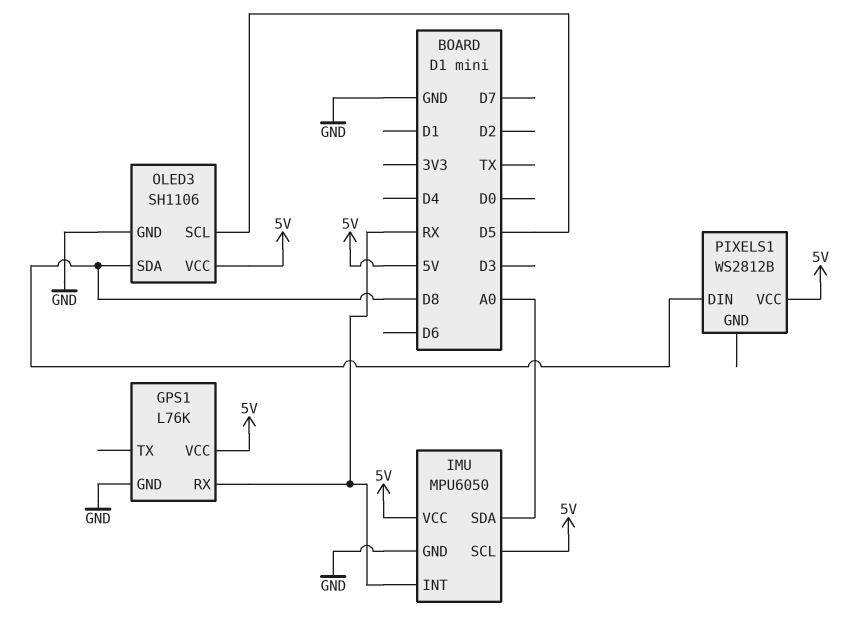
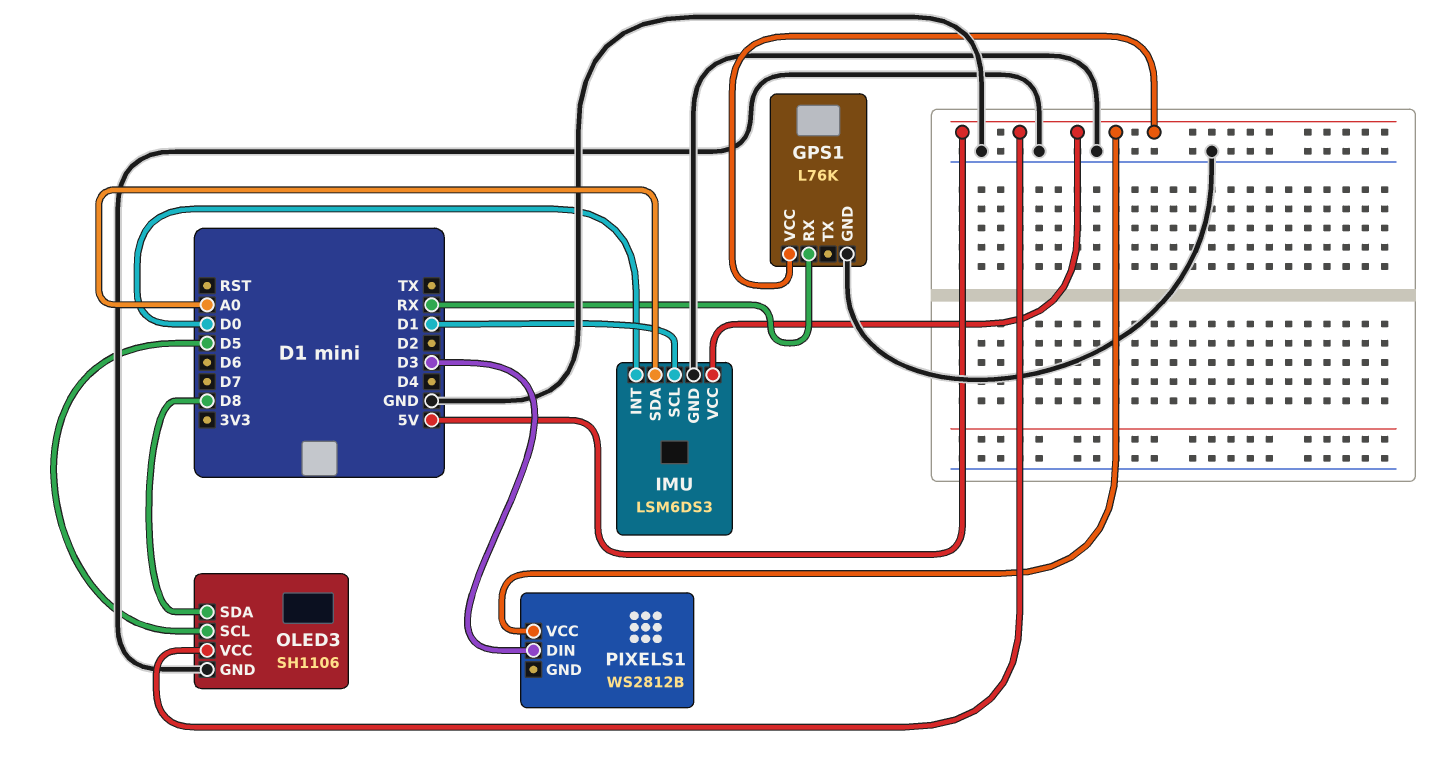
IMU: MPU6050 -> LSM6DS3
IMU pin INT: RX -> D0
IMU pin SCL: 5V -> D1
PIXELS1 pin DIN: D8 -> D3

